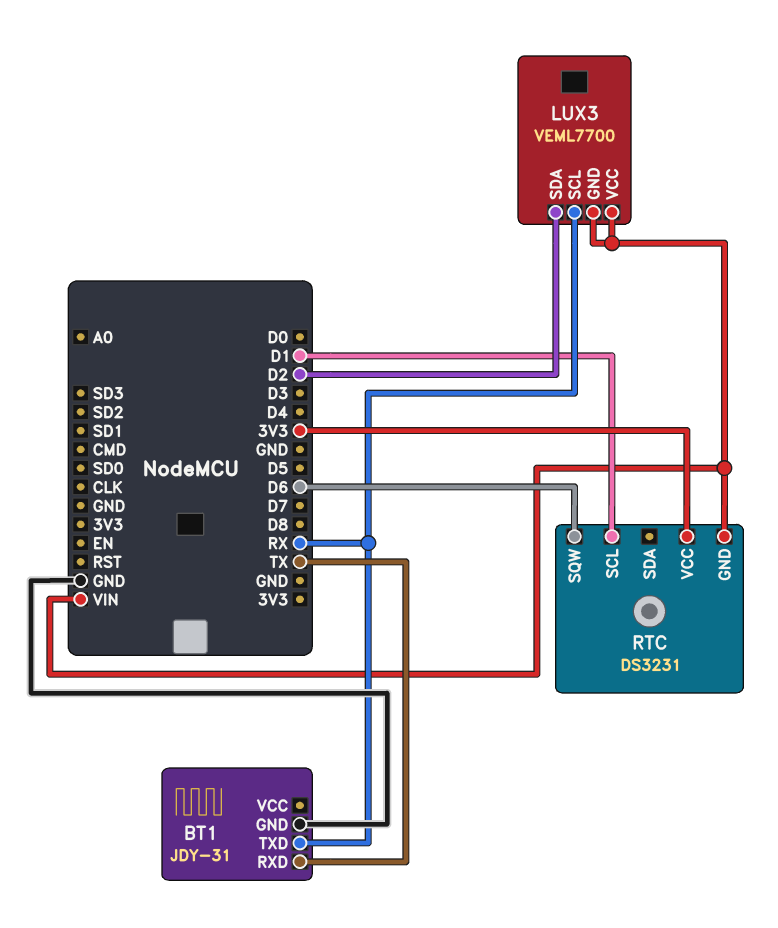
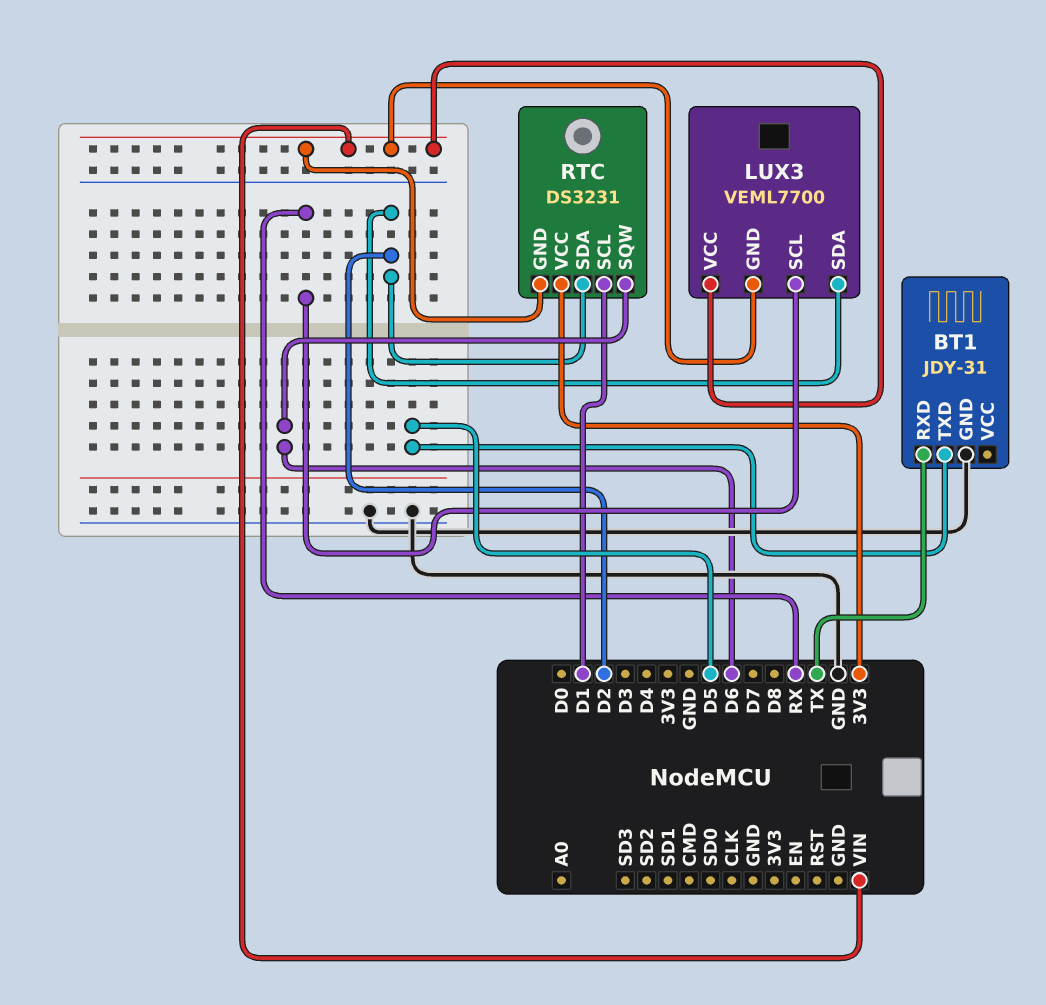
BT1 pin TXD: RX -> D5
RTC pin SDA: none -> D2

